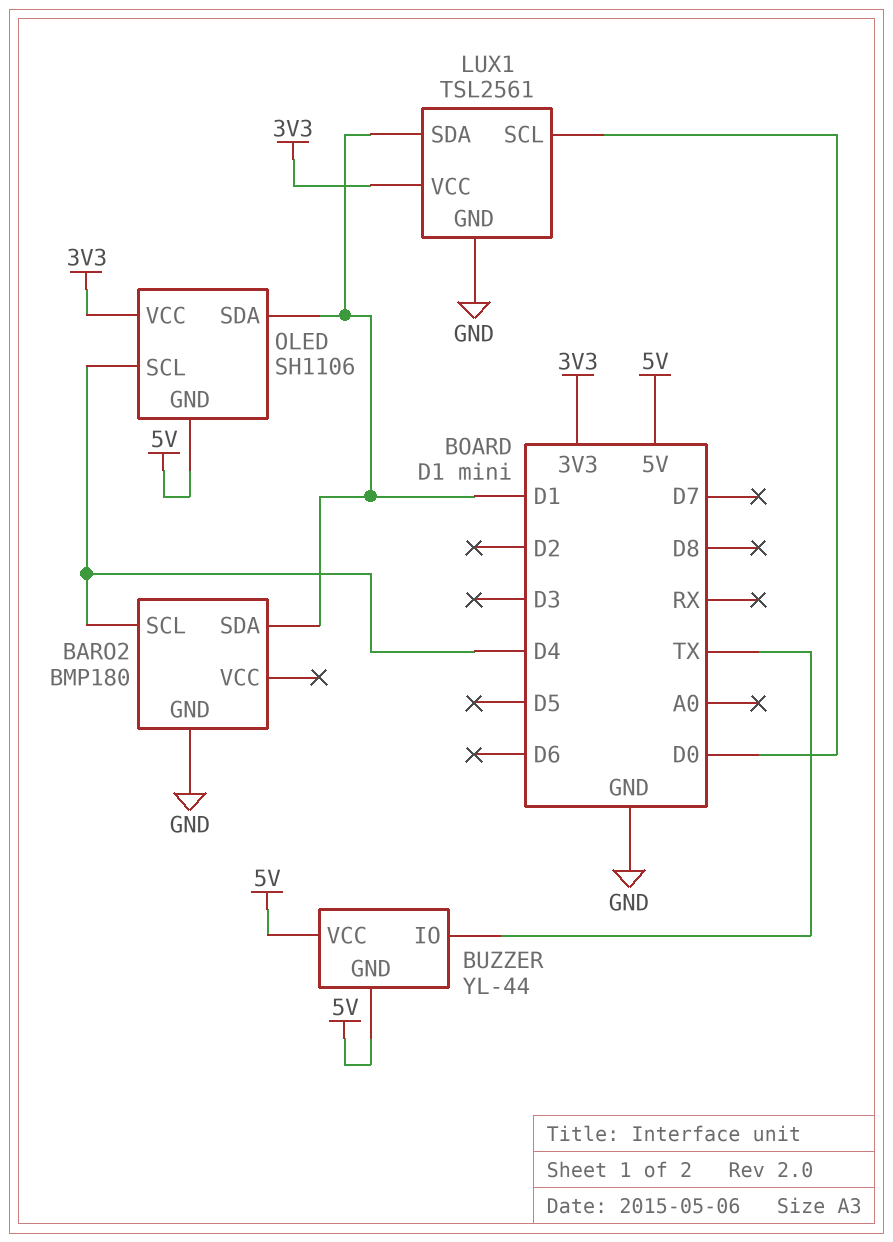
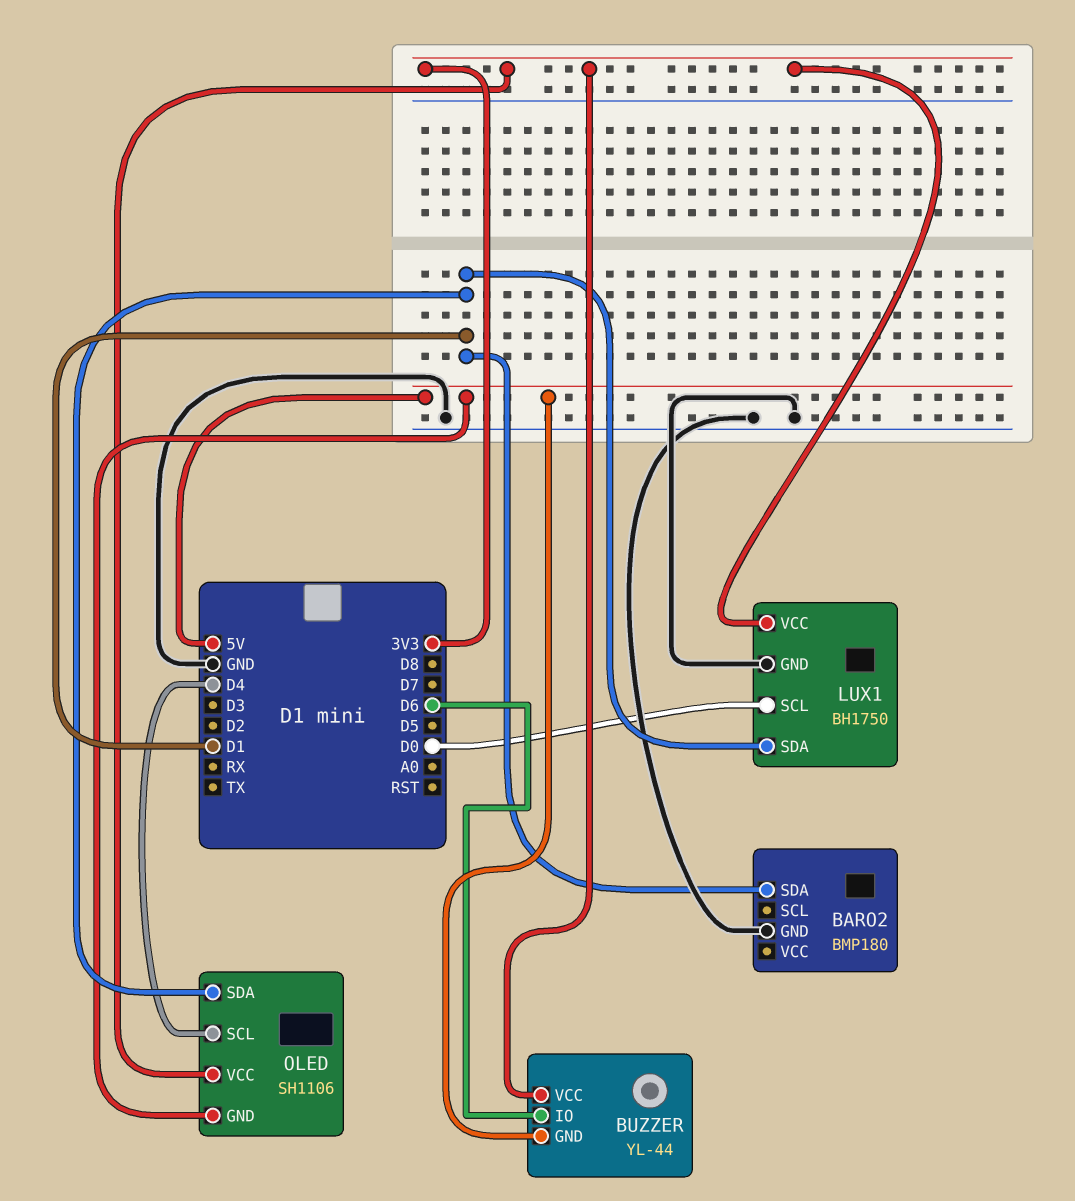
BARO2 pin SCL: D4 -> none
BUZZER pin IO: TX -> D6
BUZZER pin VCC: 5V -> 3V3
LUX1: TSL2561 -> BH1750

